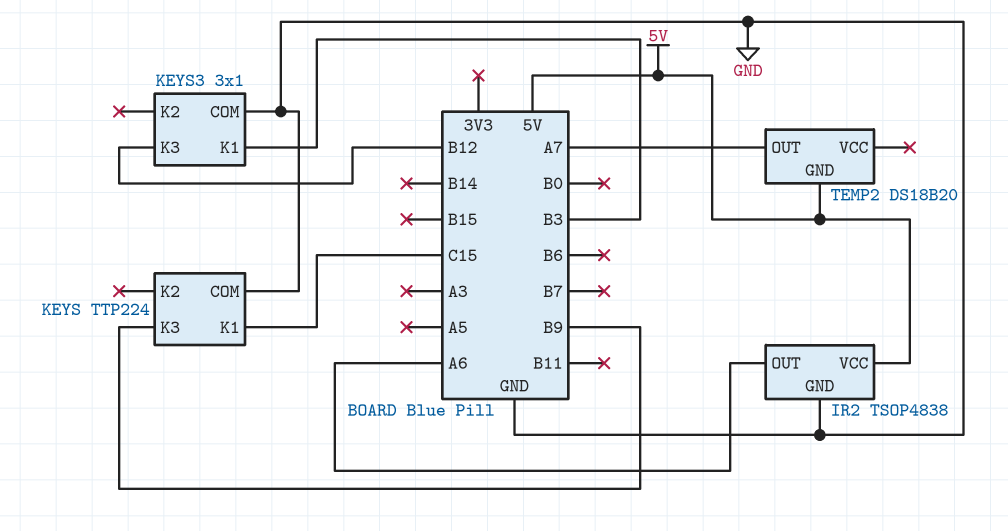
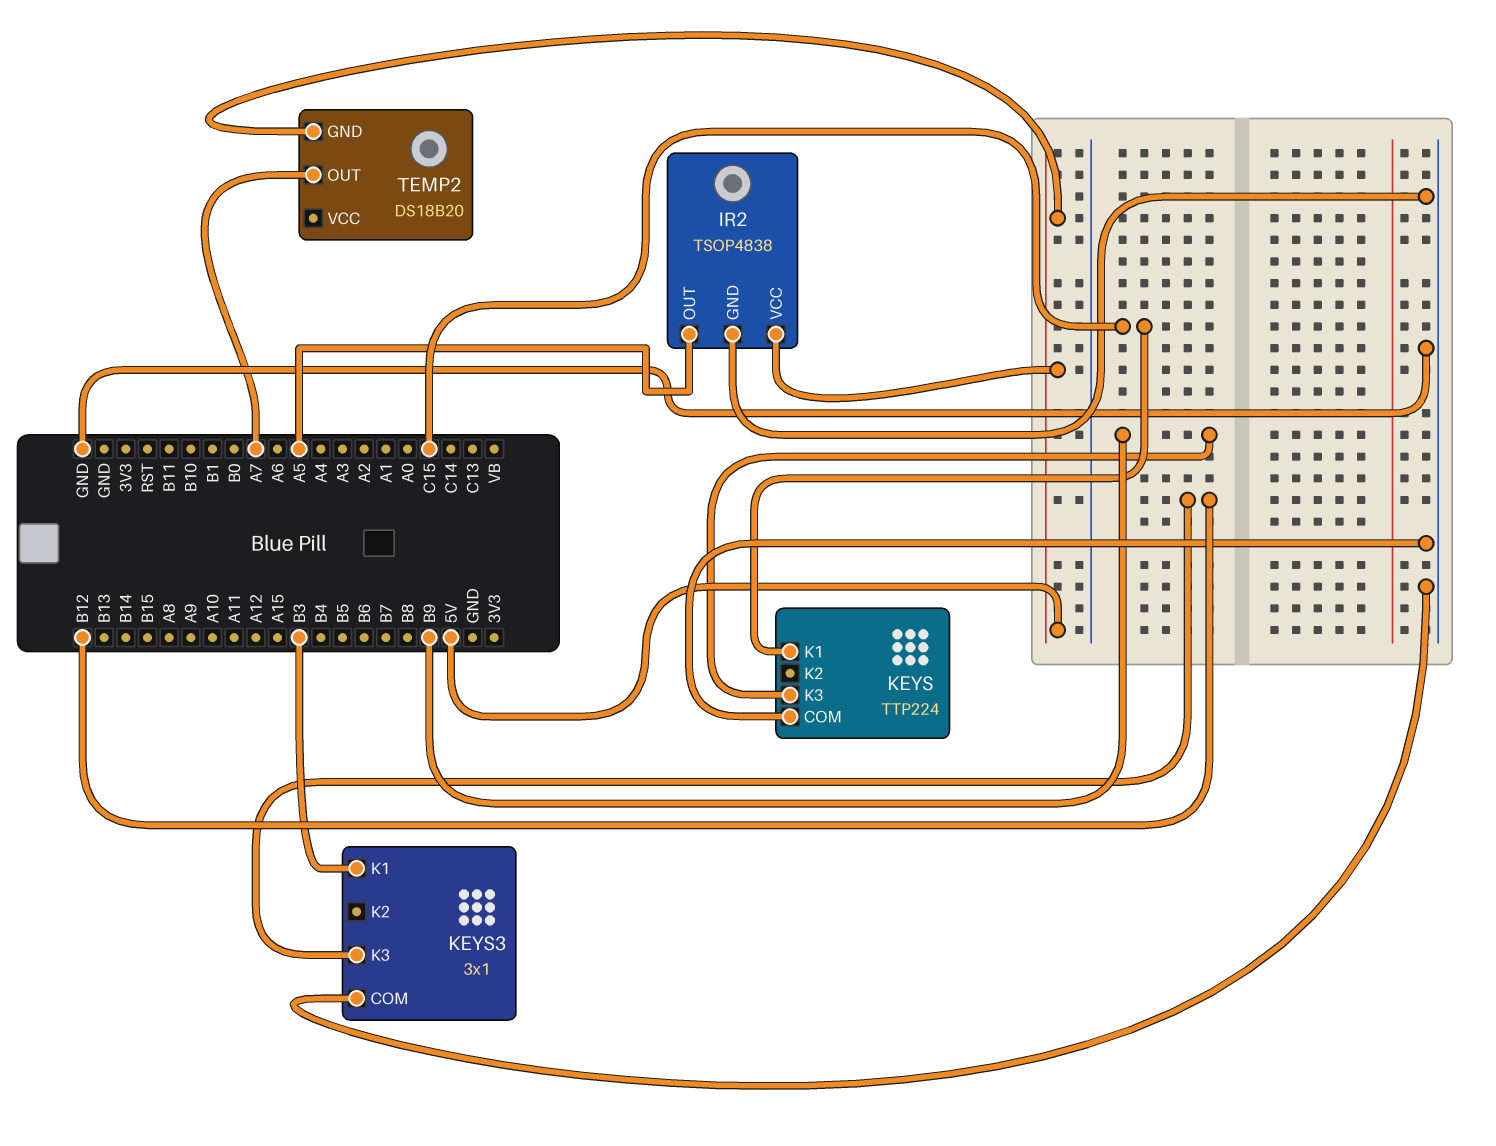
IR2 pin OUT: A6 -> A5

